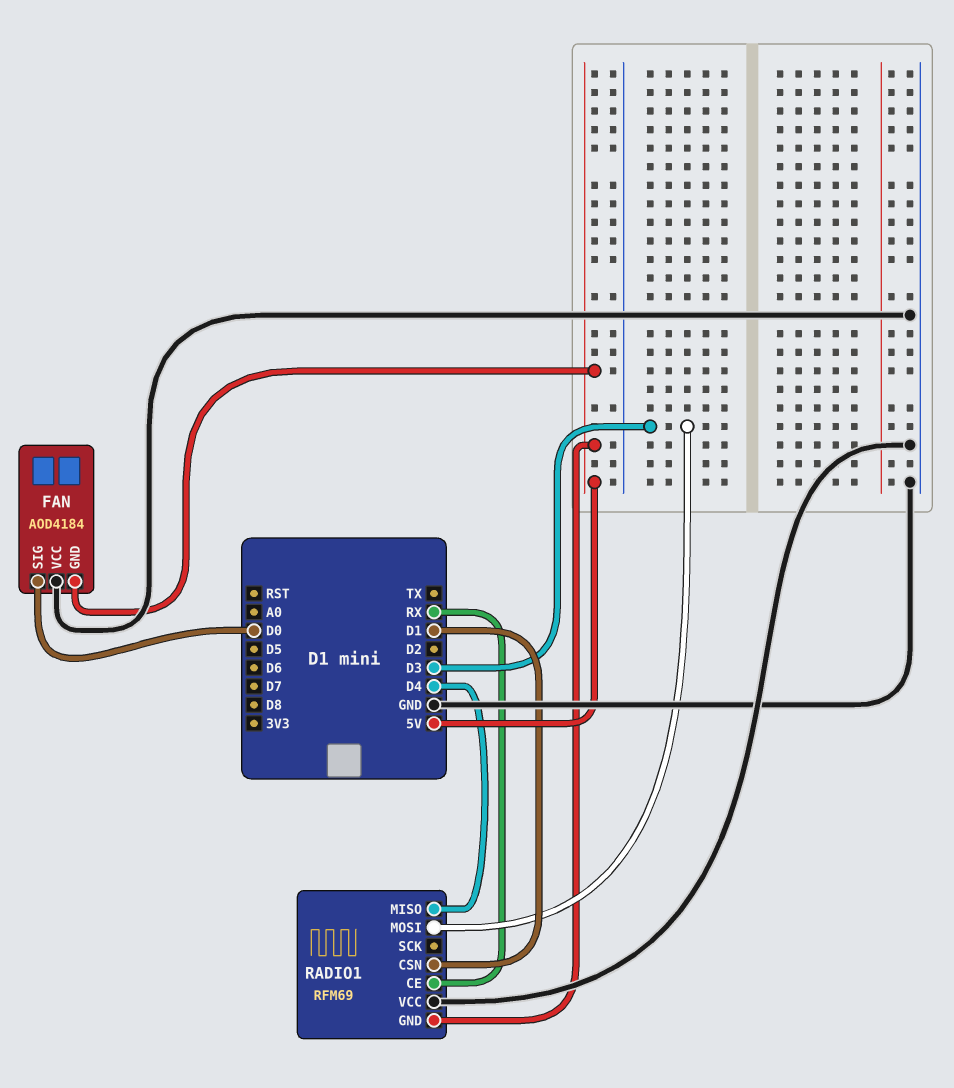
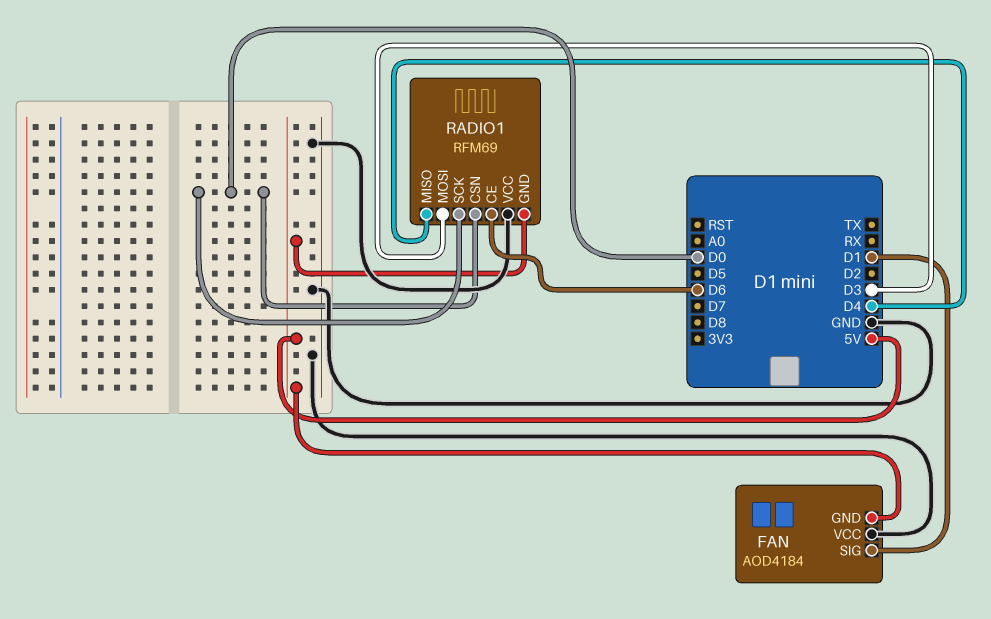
FAN pin SIG: D0 -> D1
RADIO1 pin CE: RX -> D6
RADIO1 pin CSN: D1 -> D0
RADIO1 pin SCK: none -> D0

